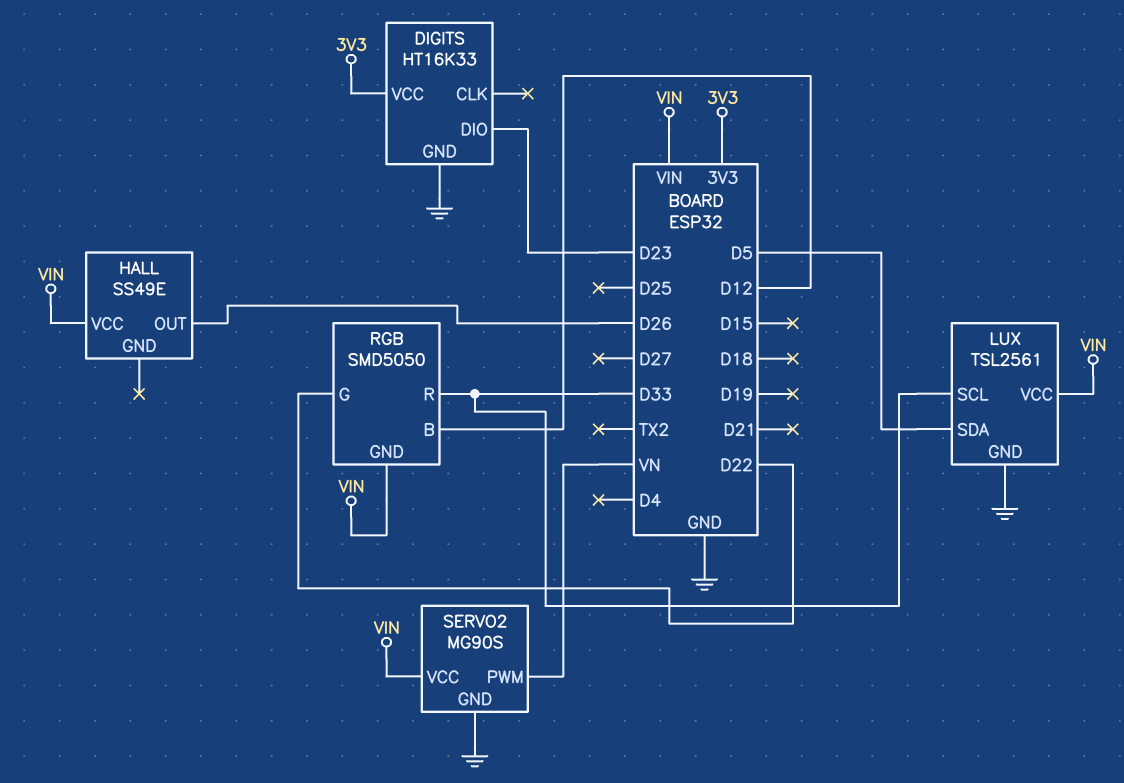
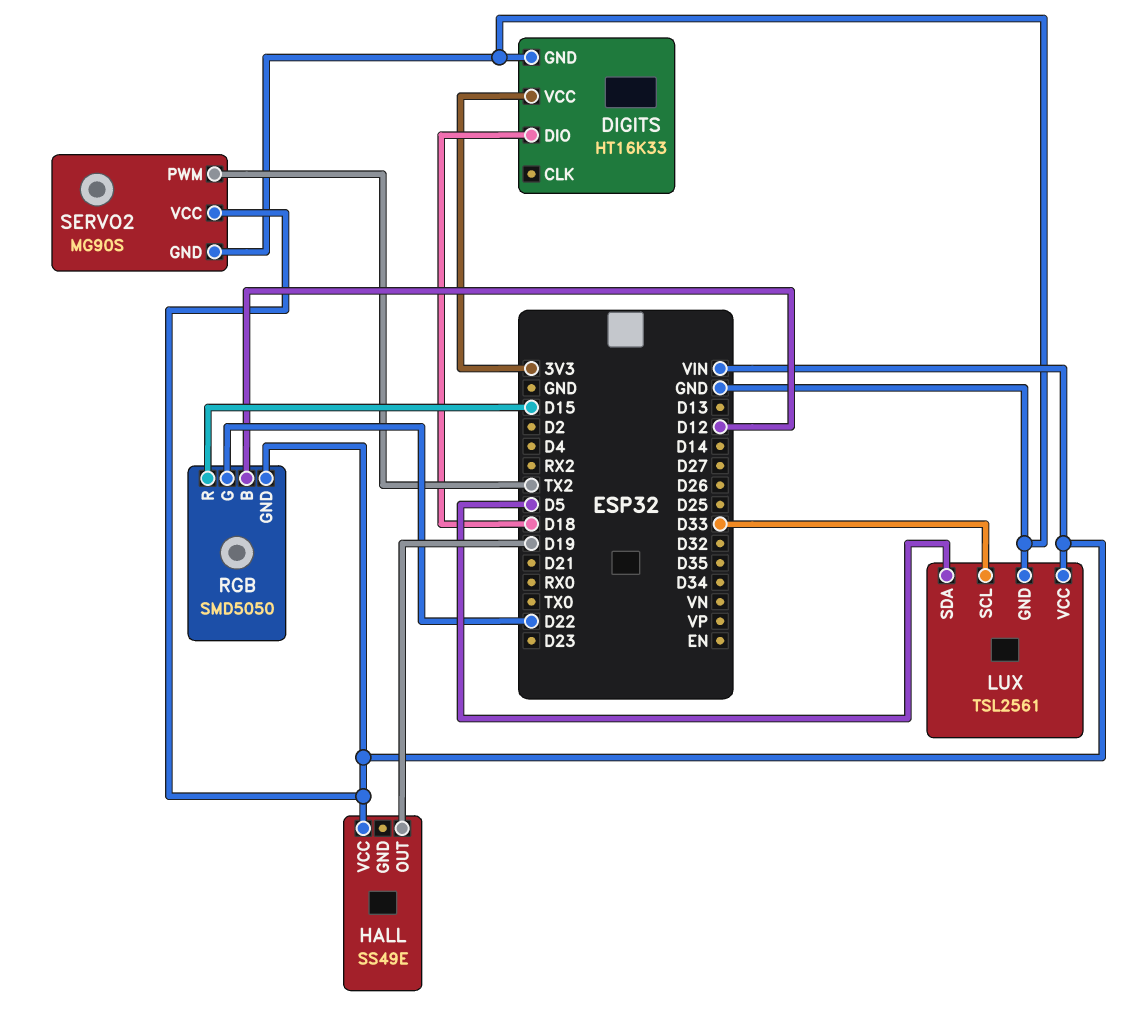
DIGITS pin DIO: D23 -> D18
HALL pin OUT: D26 -> D19
RGB pin R: D33 -> D15
SERVO2 pin PWM: VN -> TX2

